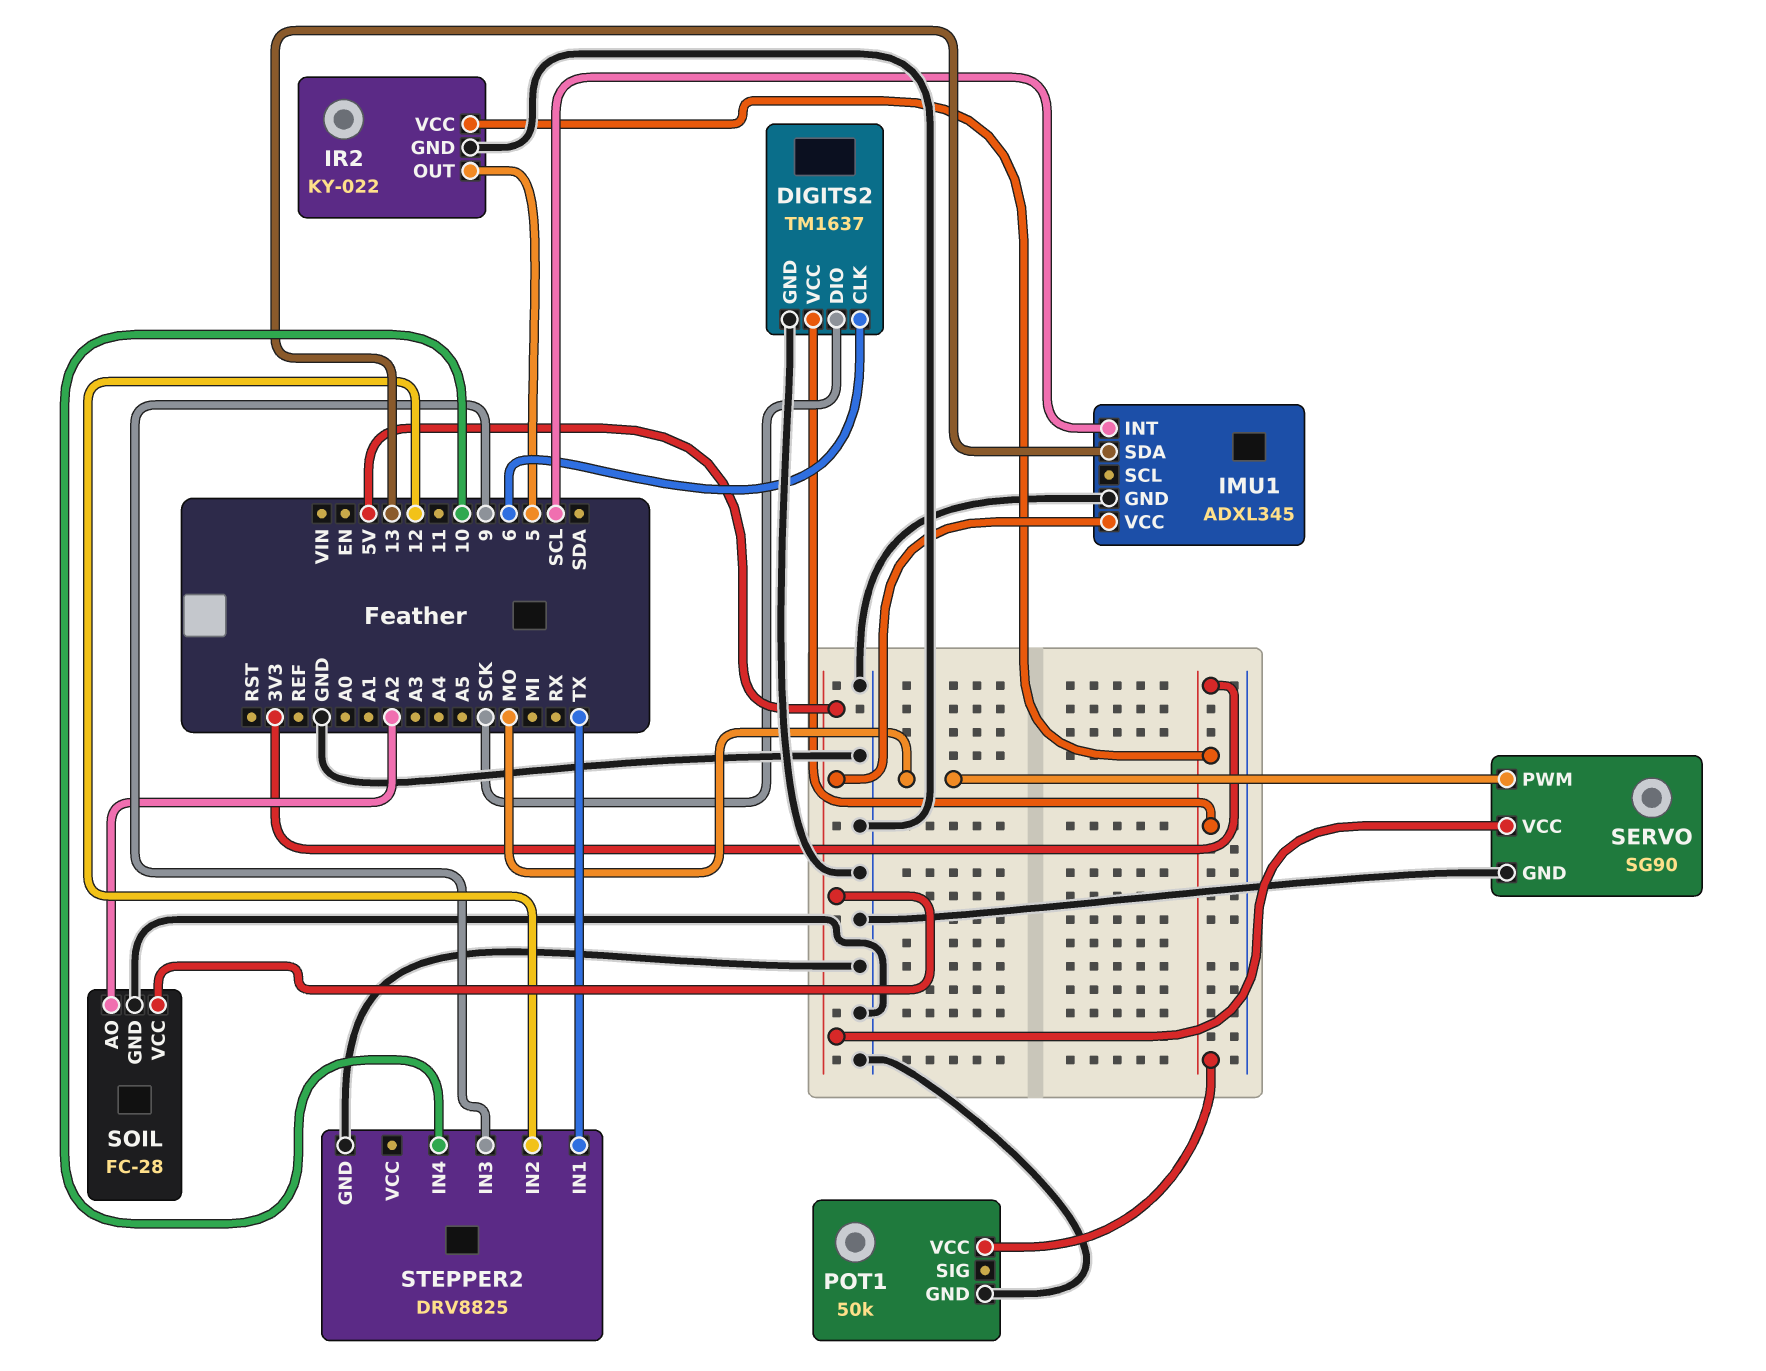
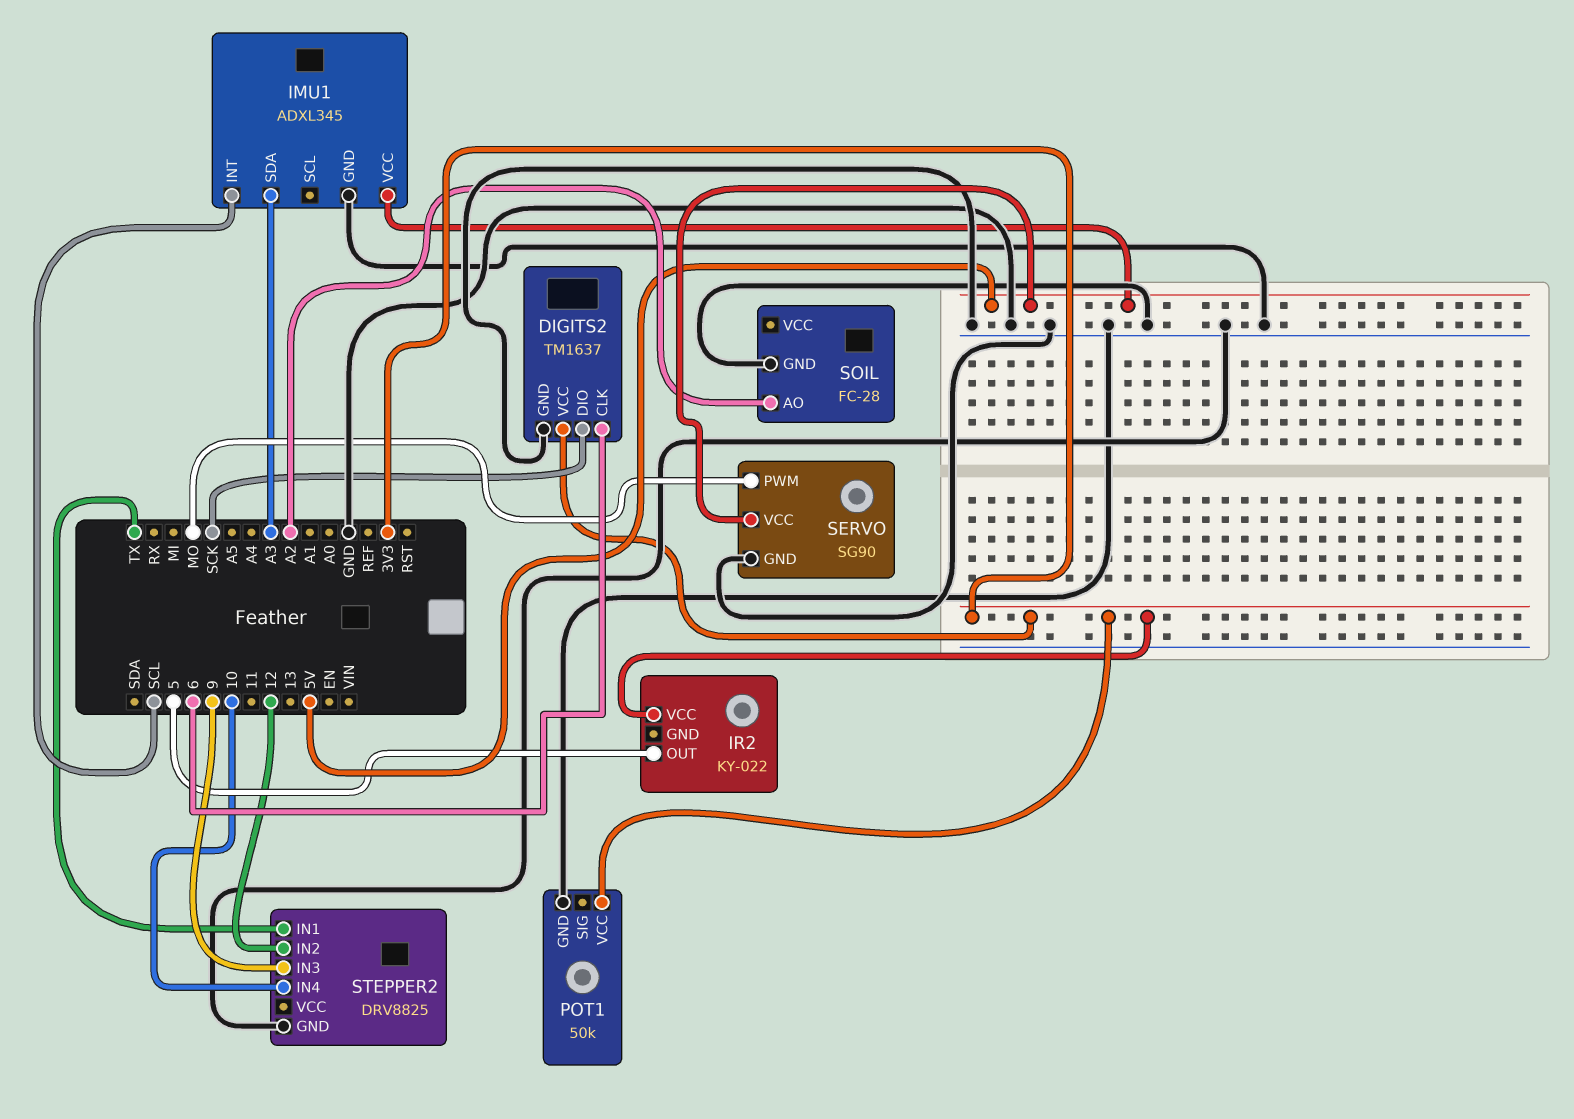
IMU1 pin SDA: 13 -> A3
IR2 pin GND: GND -> none
SOIL pin VCC: 5V -> none

